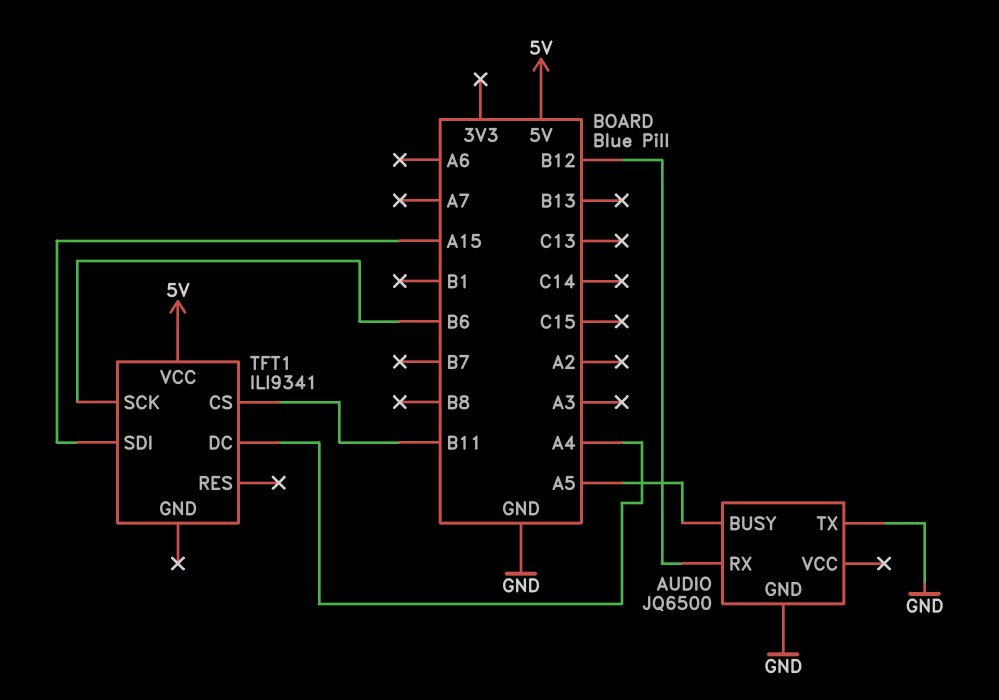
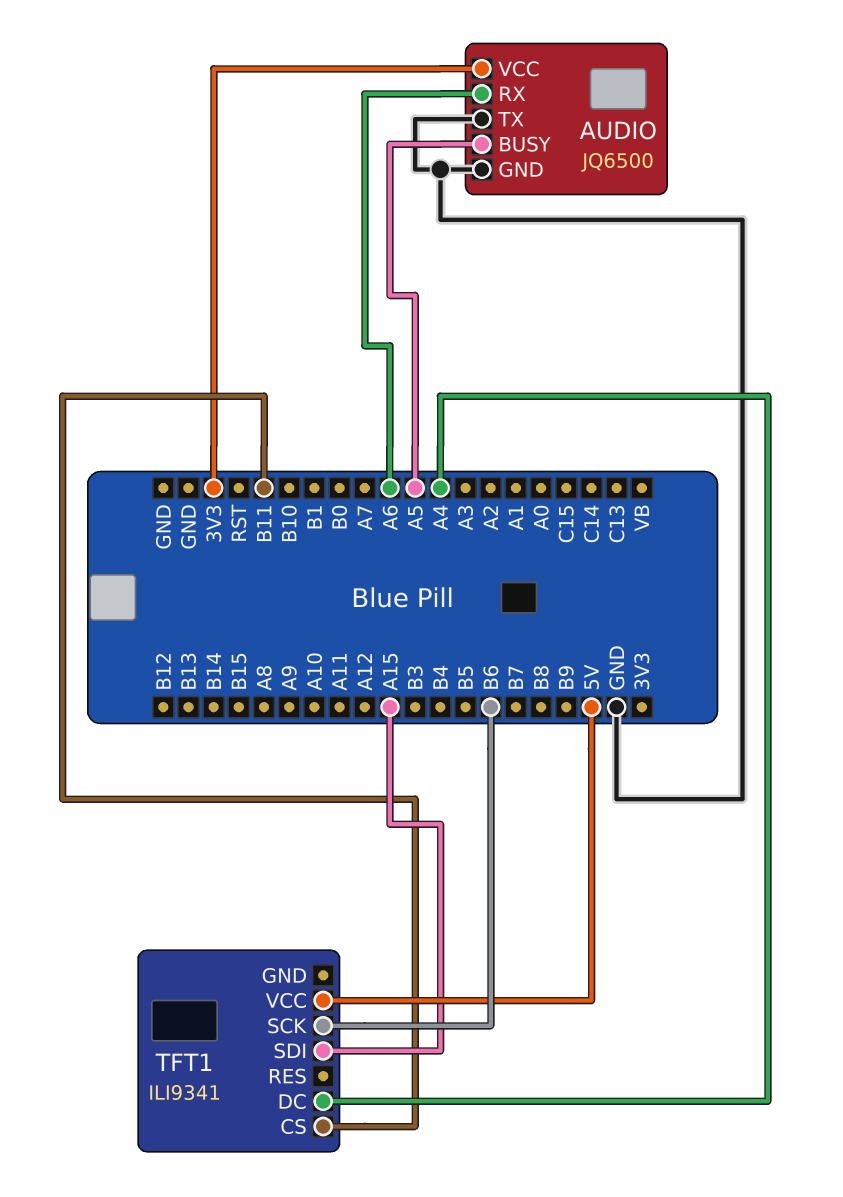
AUDIO pin RX: B12 -> A6
AUDIO pin VCC: none -> 3V3

